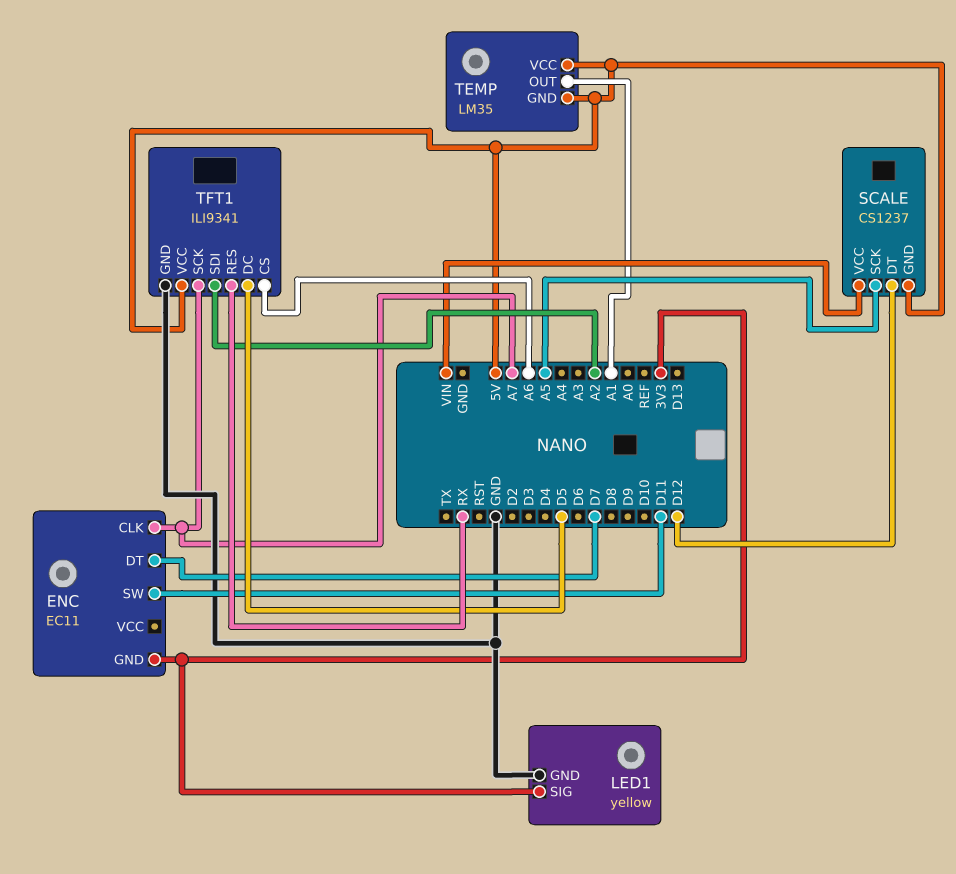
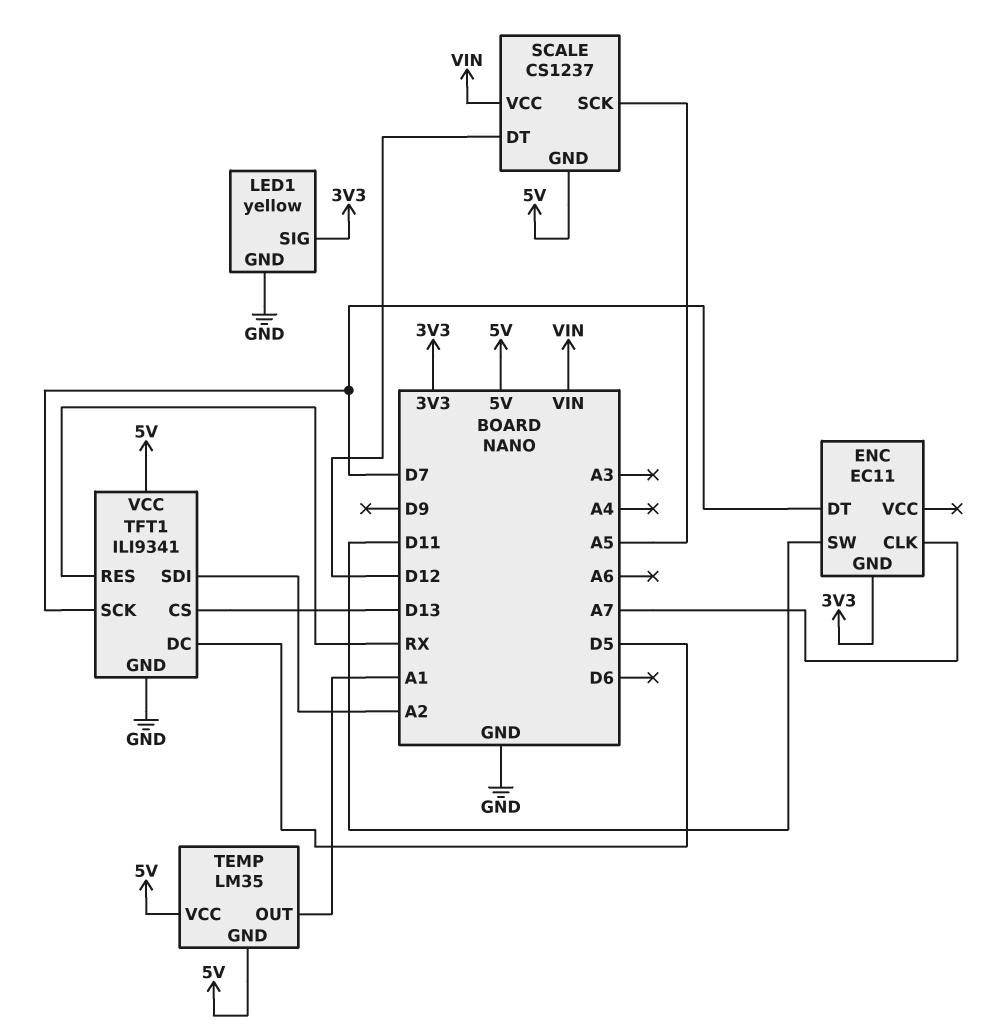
TFT1 pin CS: A6 -> D13
TFT1 pin SCK: A7 -> D7

